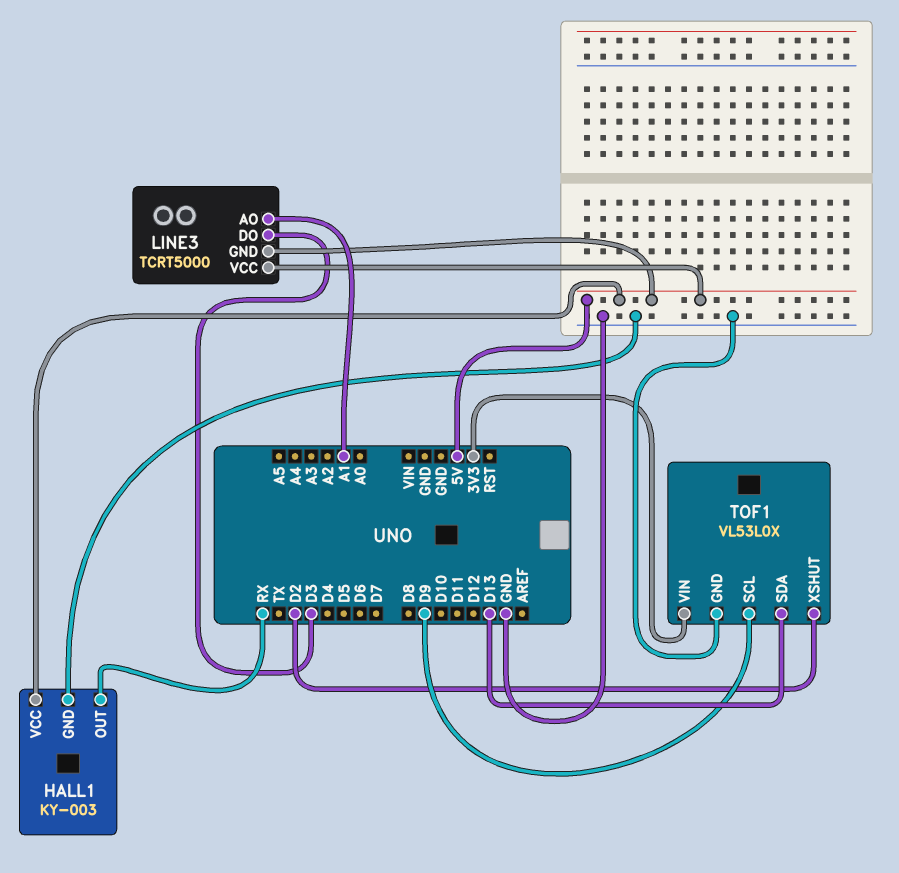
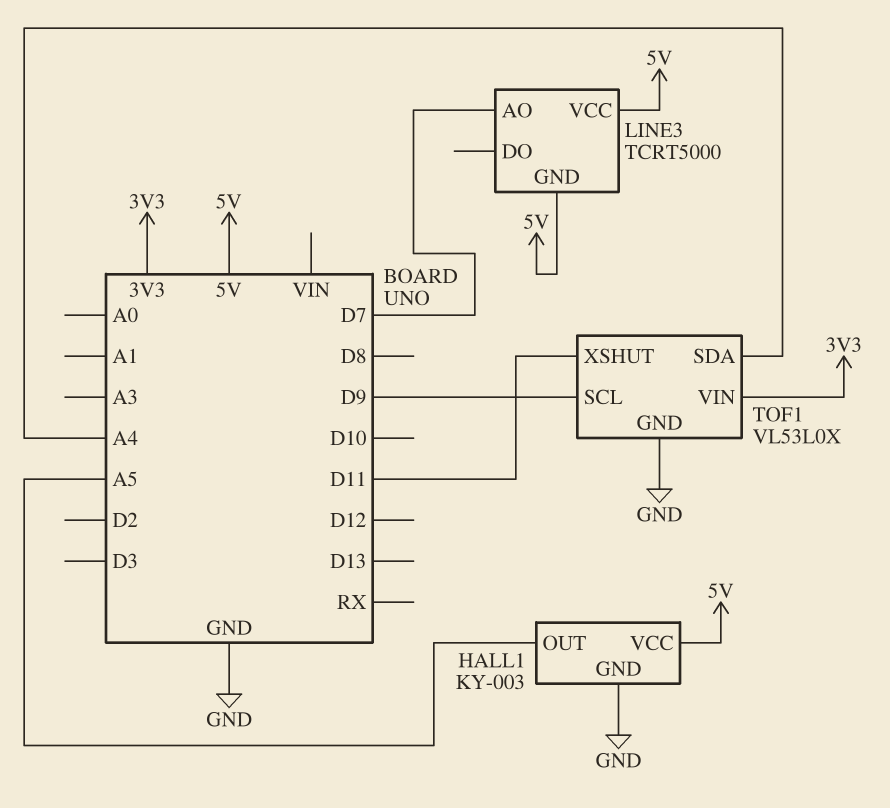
HALL1 pin OUT: RX -> A5
LINE3 pin AO: A1 -> D7
LINE3 pin DO: D3 -> none
TOF1 pin SDA: D13 -> A4
TOF1 pin XSHUT: D2 -> D11

